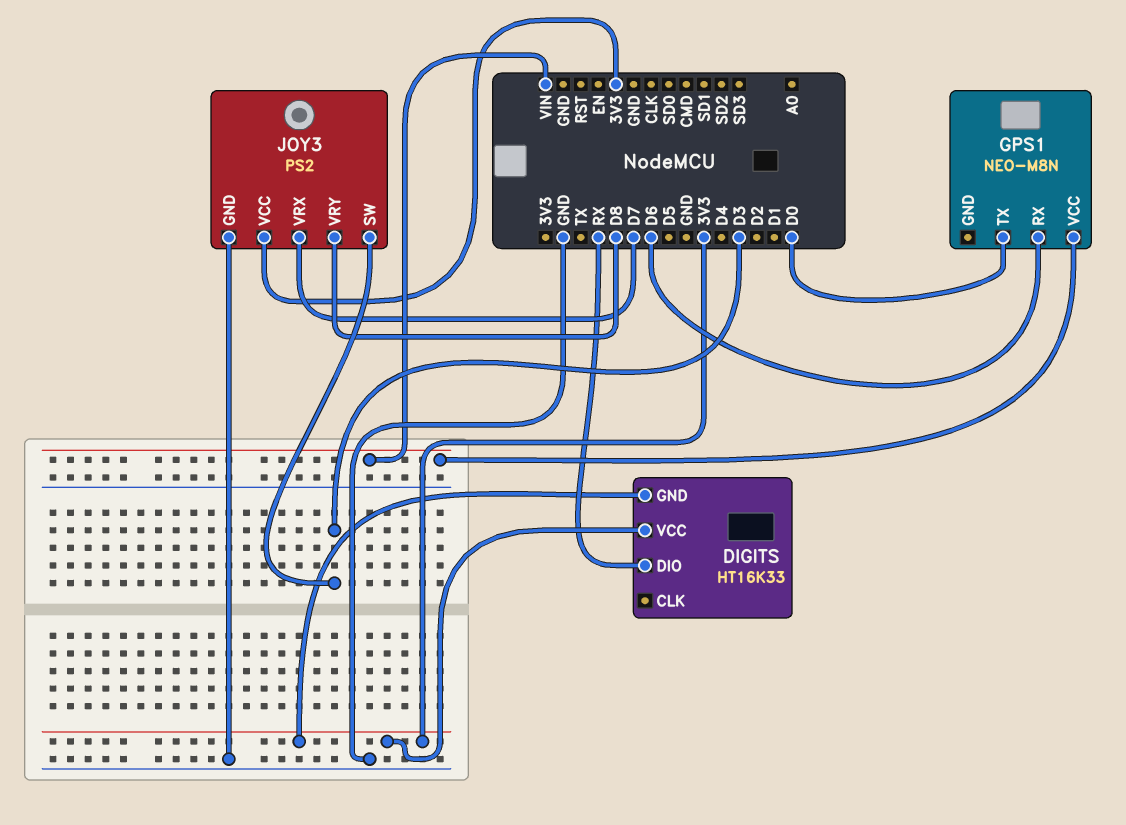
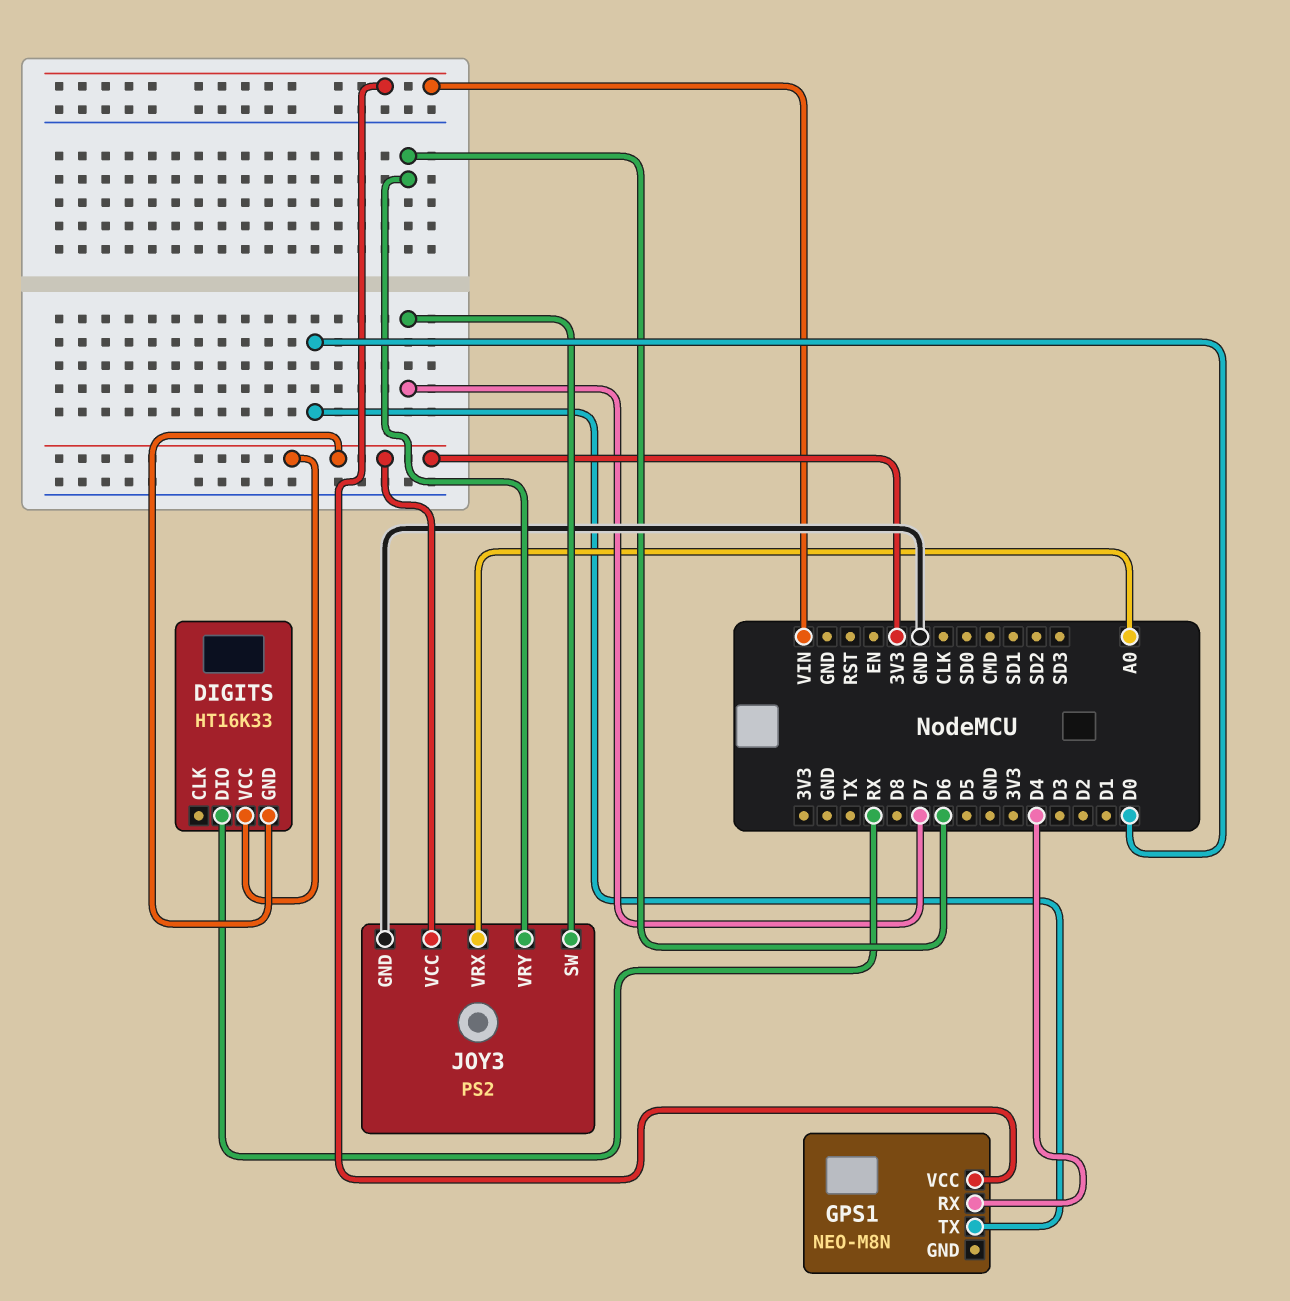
GPS1 pin RX: D6 -> D4
JOY3 pin SW: D3 -> D7
JOY3 pin VRX: D7 -> A0
JOY3 pin VRY: D8 -> D6

